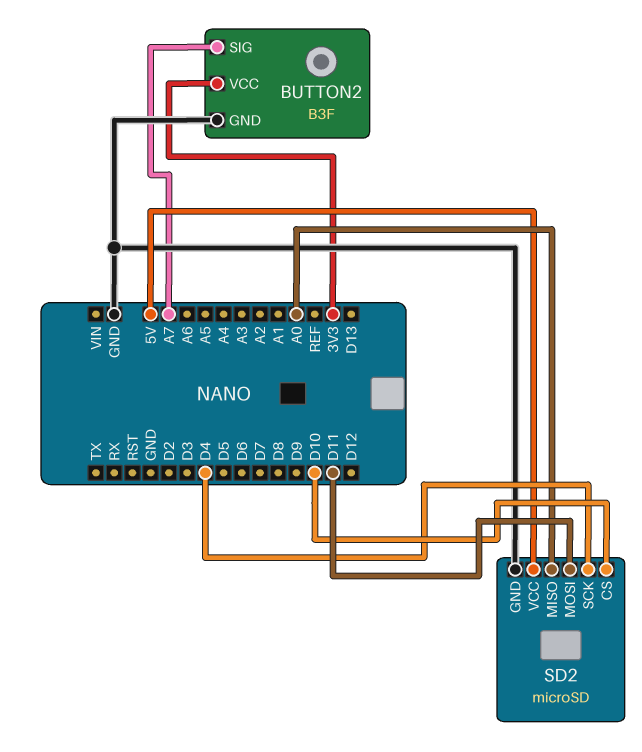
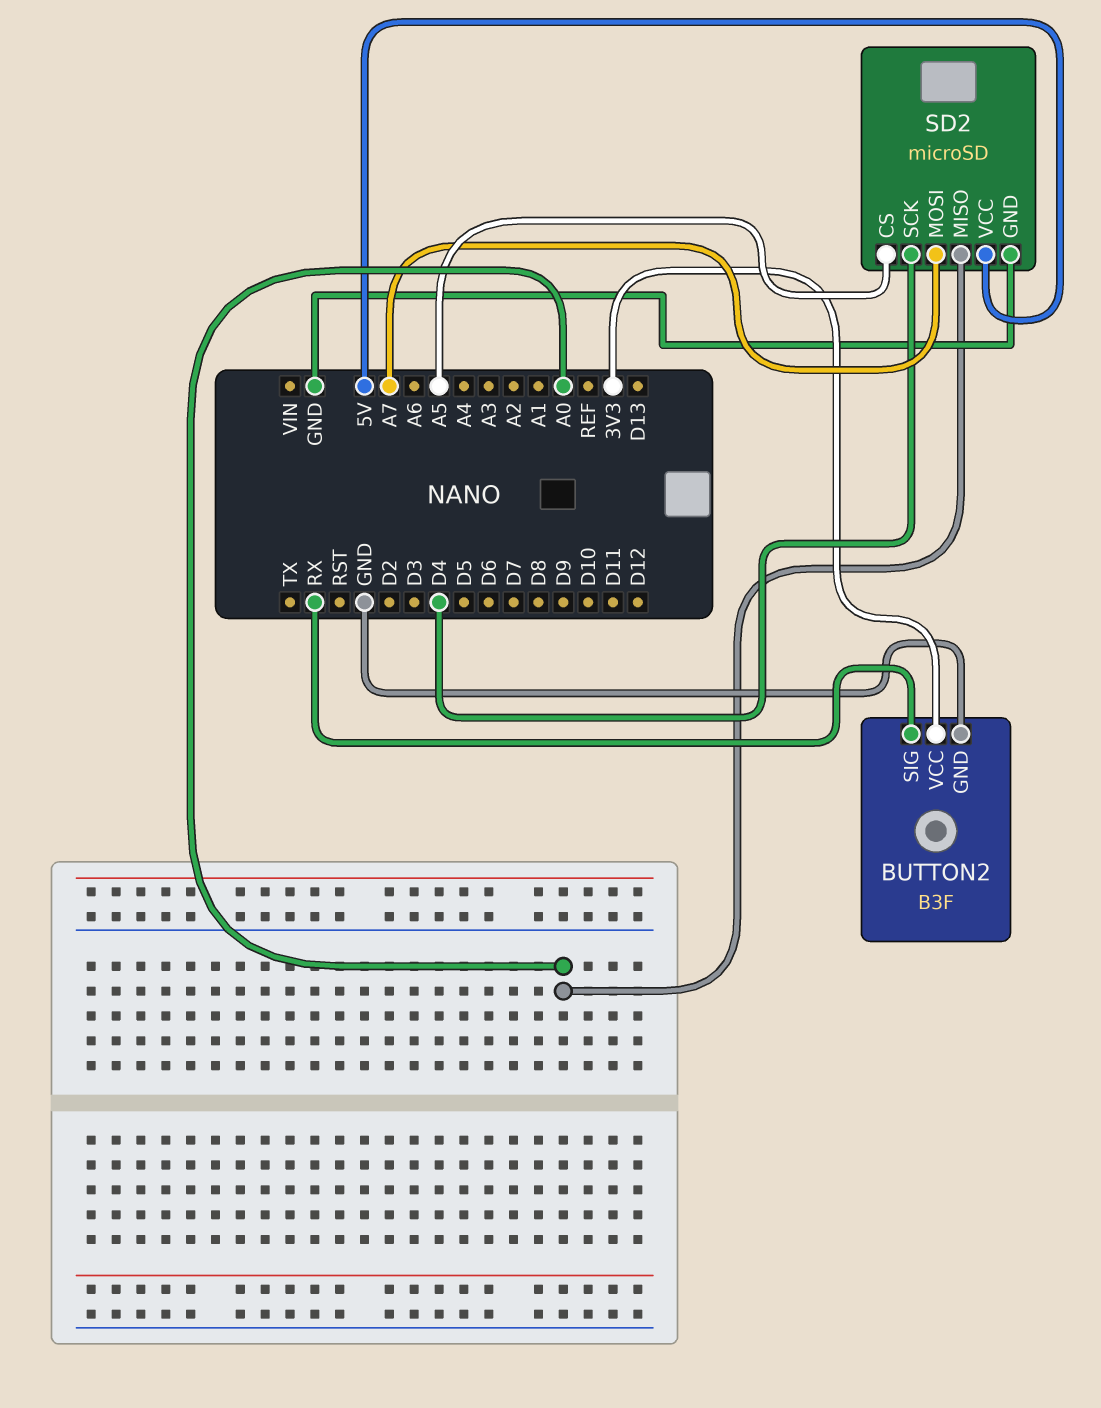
BUTTON2 pin SIG: A7 -> RX
SD2 pin CS: D10 -> A5
SD2 pin MOSI: D11 -> A7

